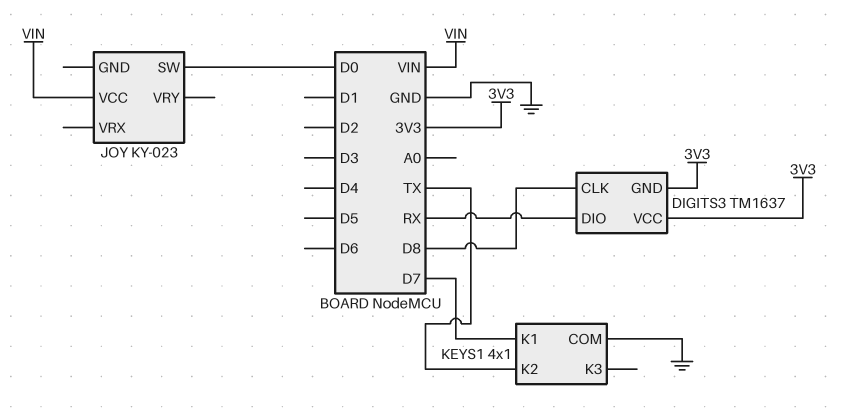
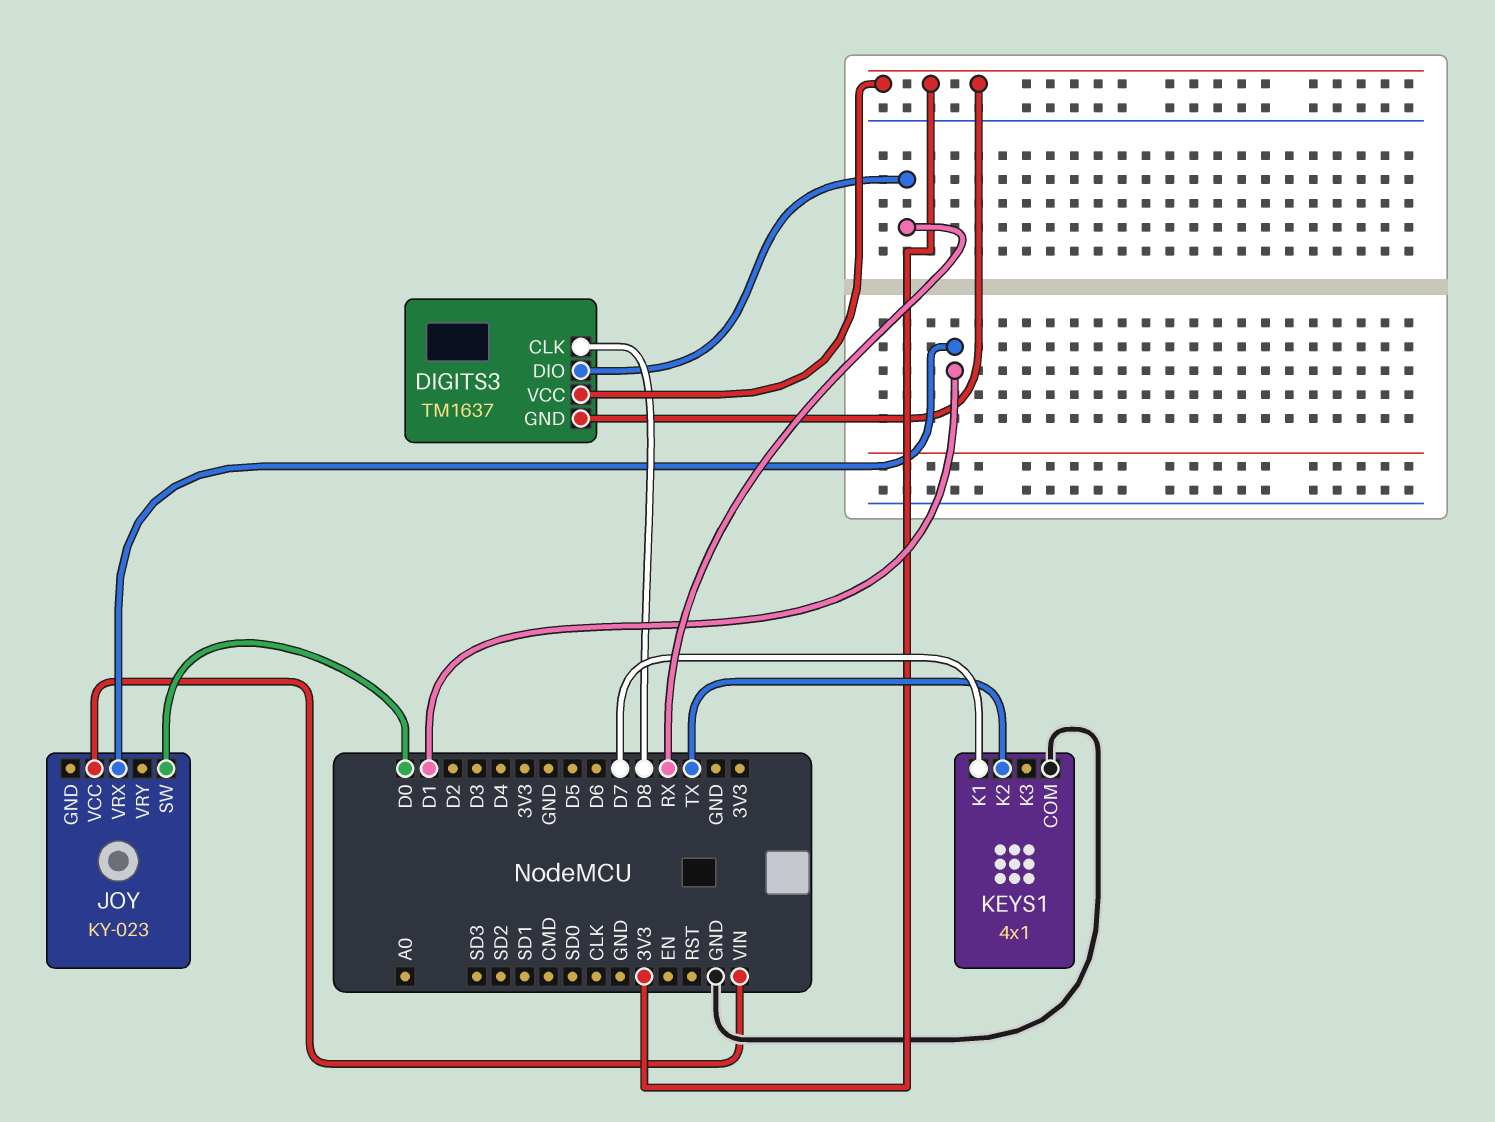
JOY pin VRX: none -> D1

